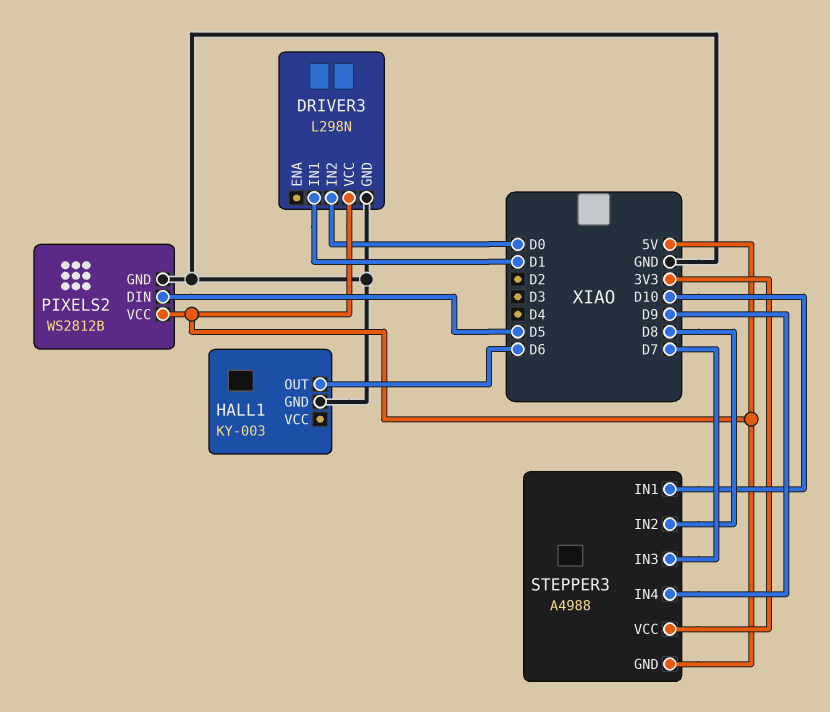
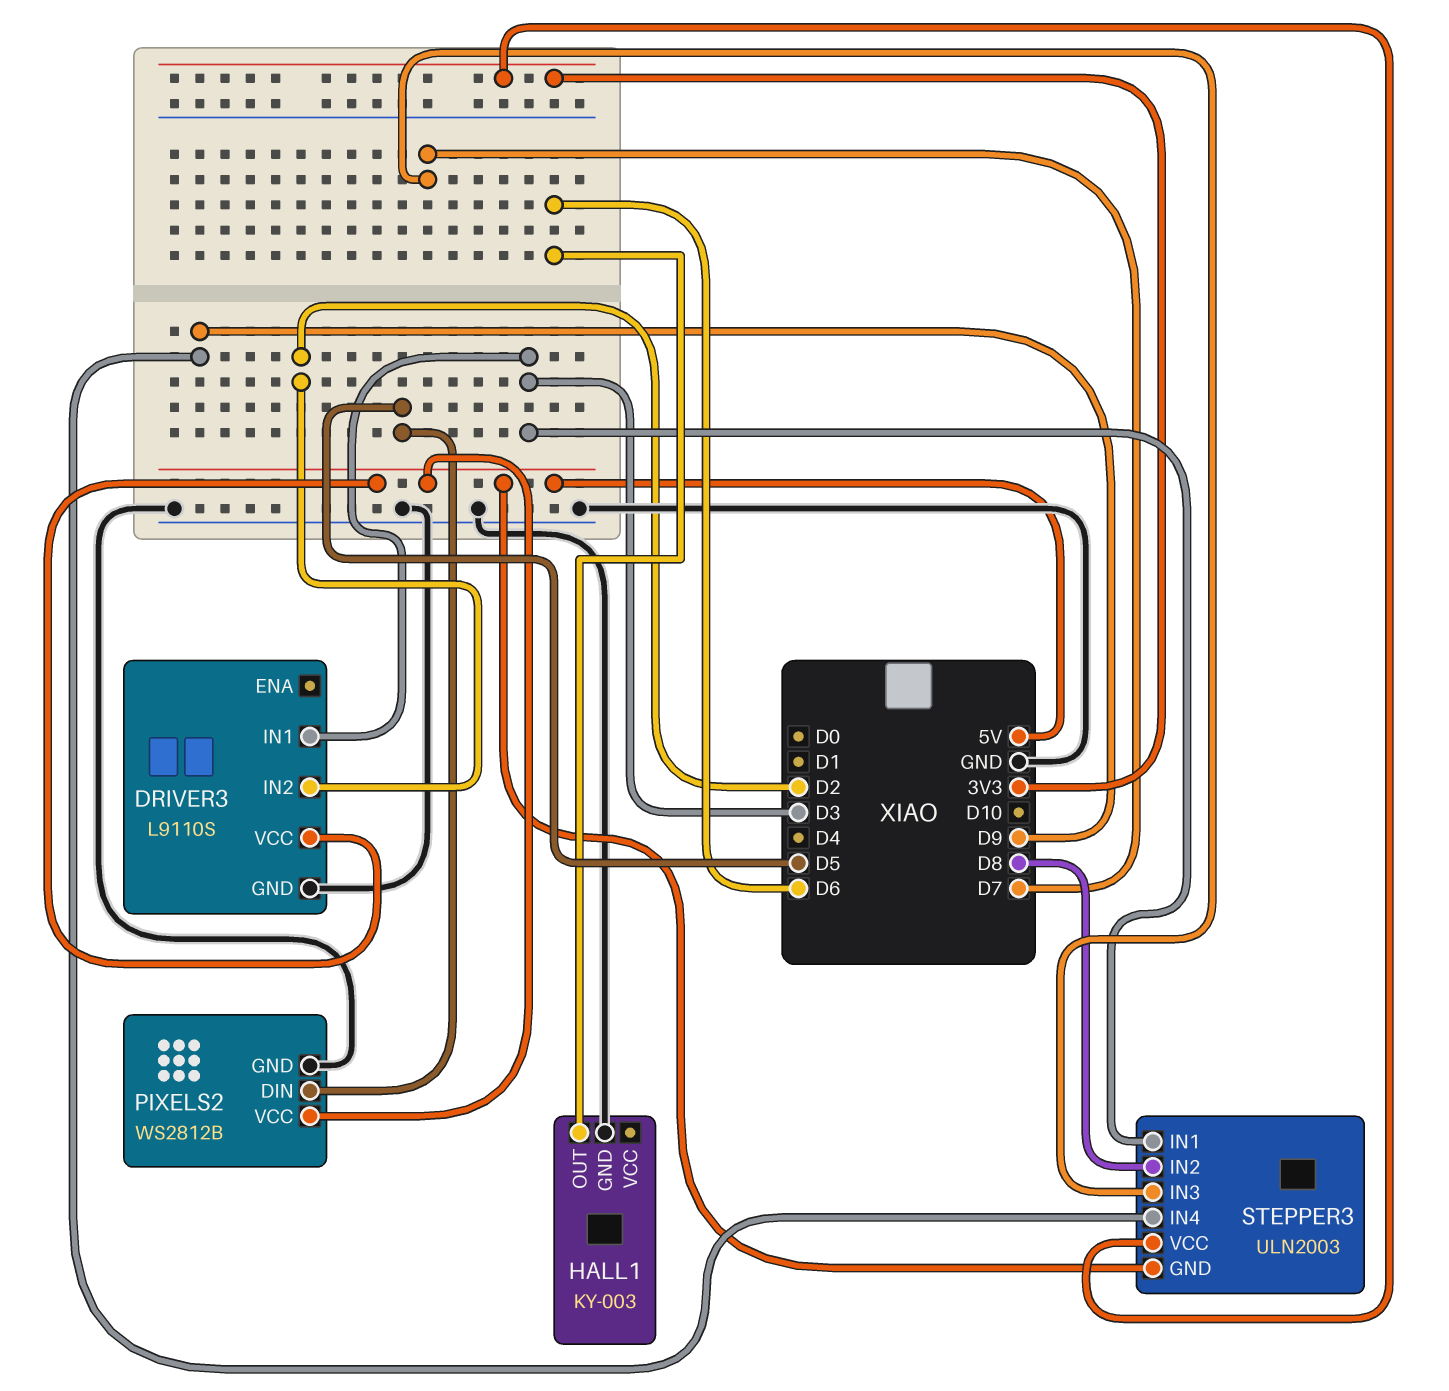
DRIVER3: L298N -> L9110S
DRIVER3 pin IN1: D1 -> D3
DRIVER3 pin IN2: D0 -> D2
STEPPER3: A4988 -> ULN2003
STEPPER3 pin IN1: D10 -> D3

